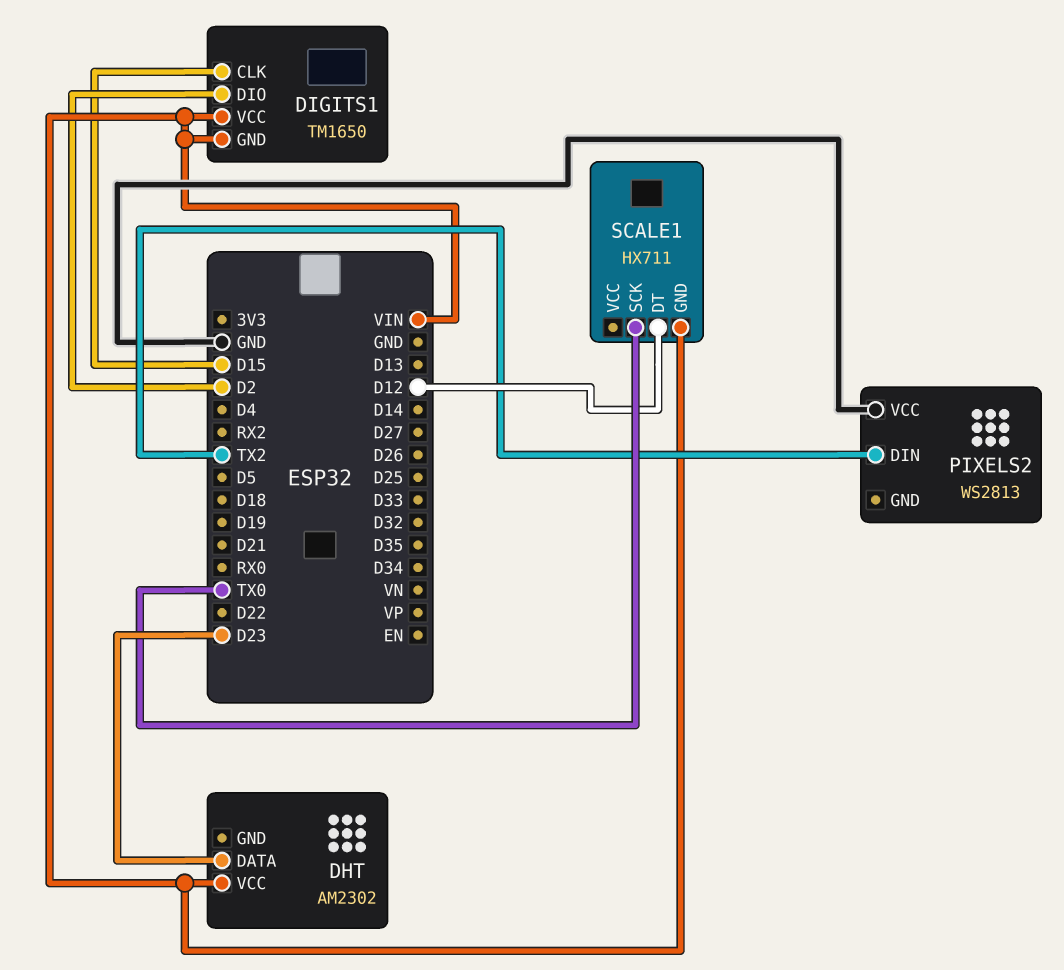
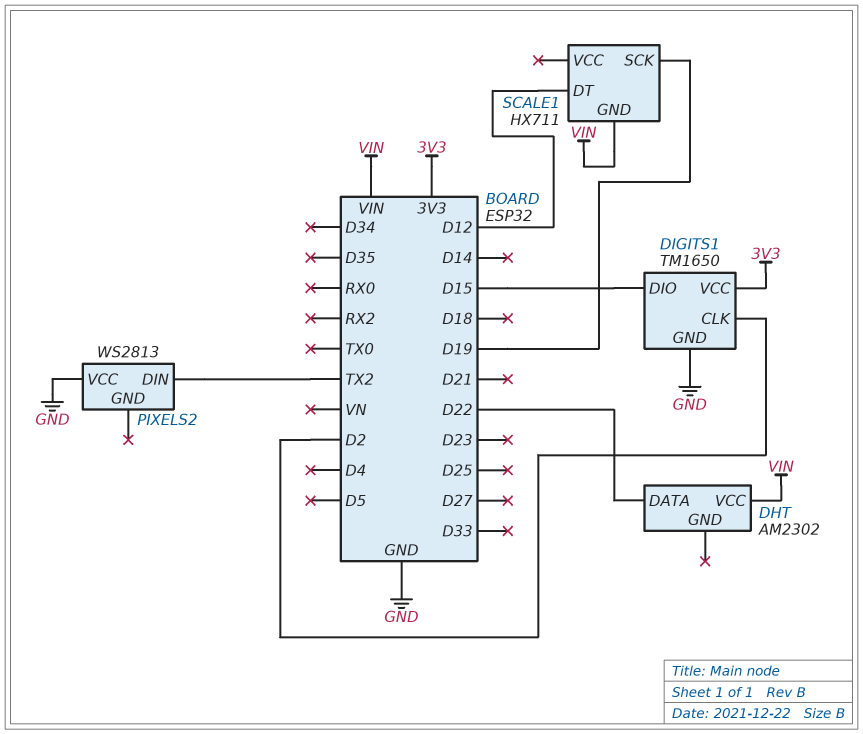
DHT pin DATA: D23 -> D22
DIGITS1 pin CLK: D15 -> D2
DIGITS1 pin DIO: D2 -> D15
DIGITS1 pin GND: VIN -> GND
DIGITS1 pin VCC: VIN -> 3V3
SCALE1 pin SCK: TX0 -> D19

